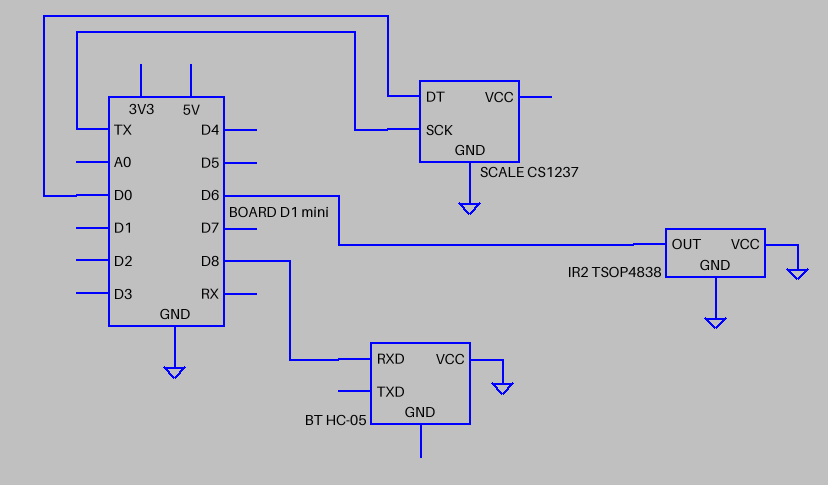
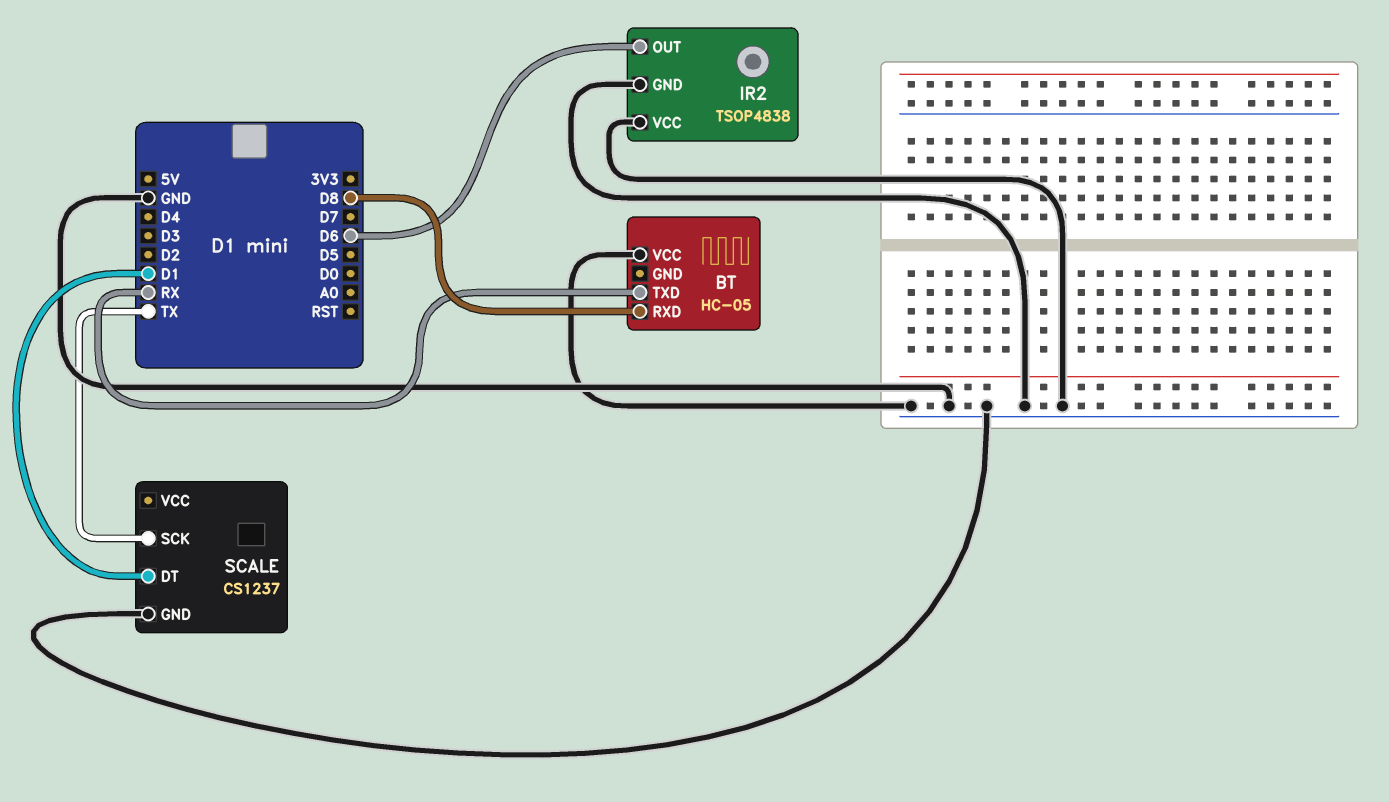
BT pin TXD: none -> RX
SCALE pin DT: D0 -> D1

